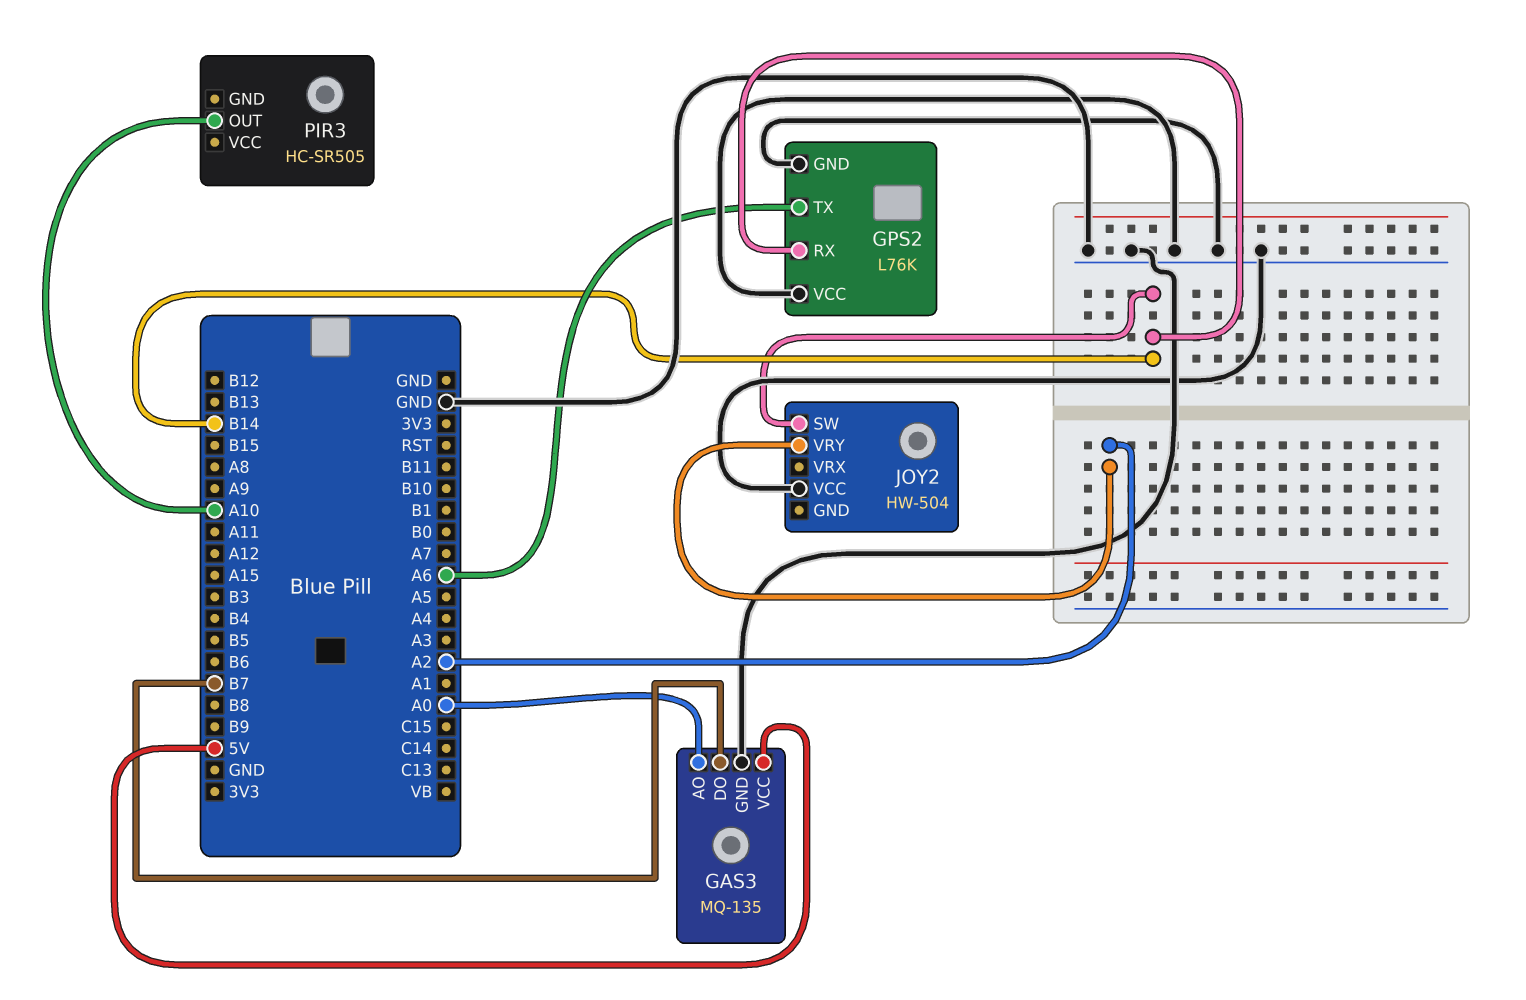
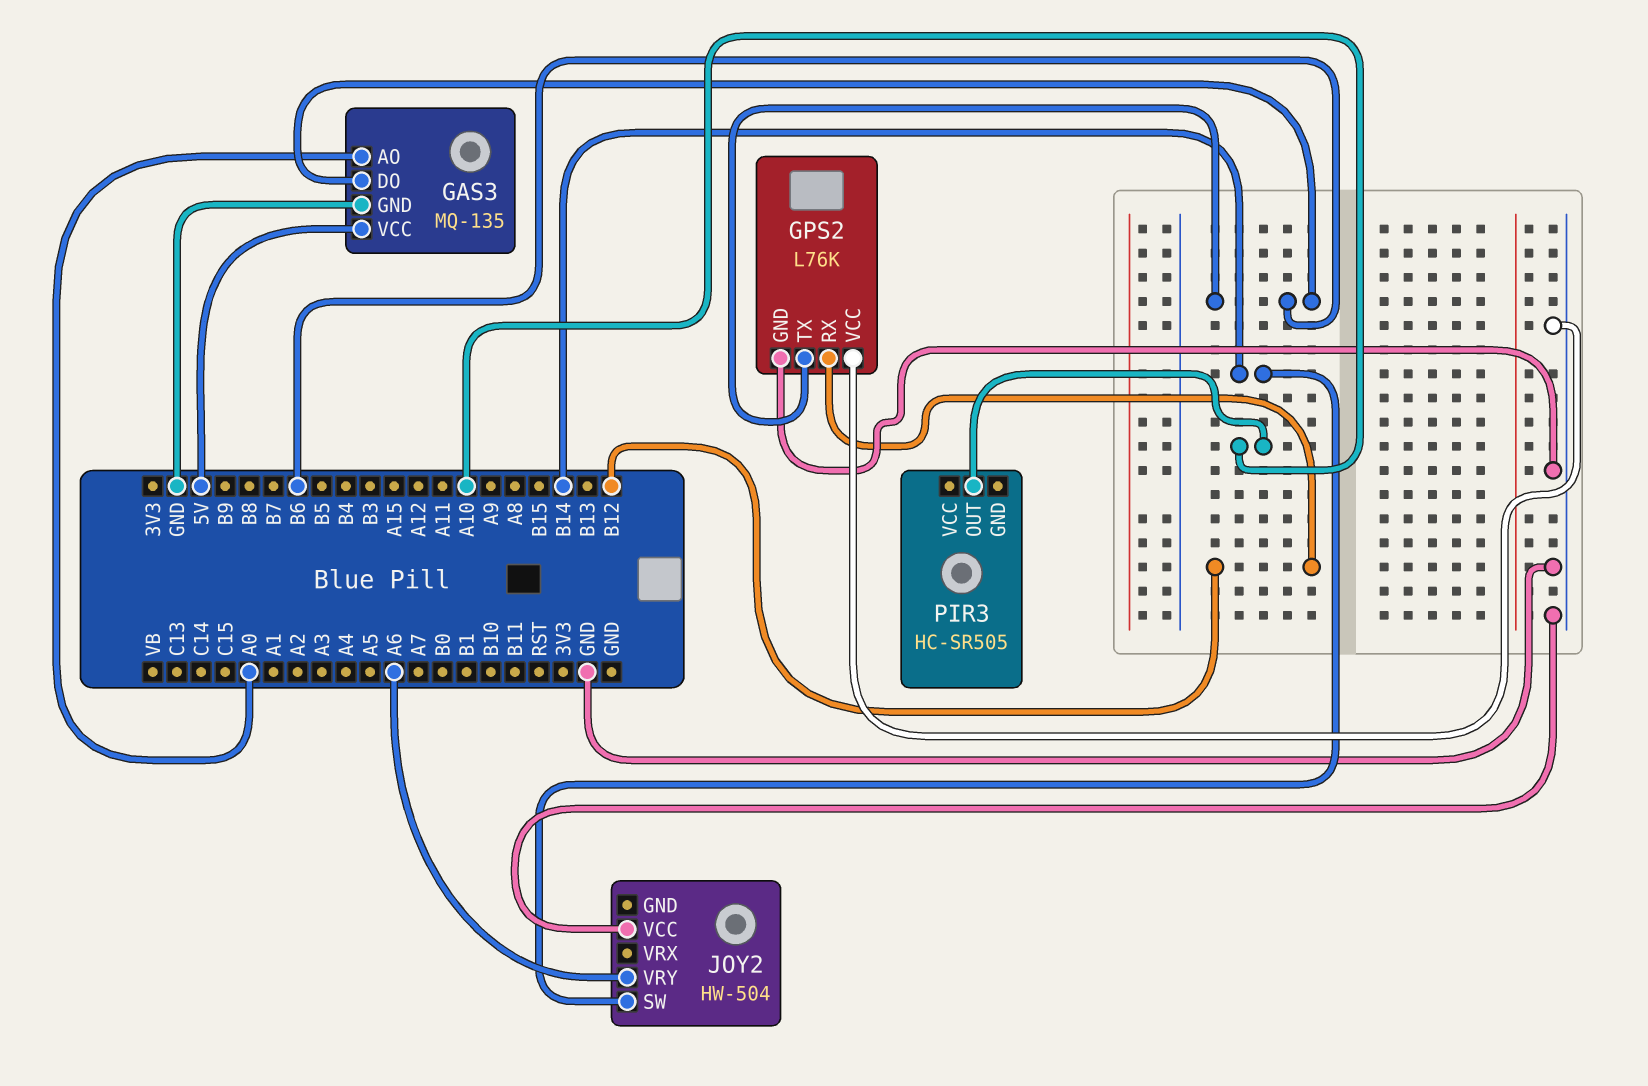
GAS3 pin DO: B7 -> B6
GPS2 pin RX: B14 -> B12
GPS2 pin TX: A6 -> B6
JOY2 pin VRY: A2 -> A6

